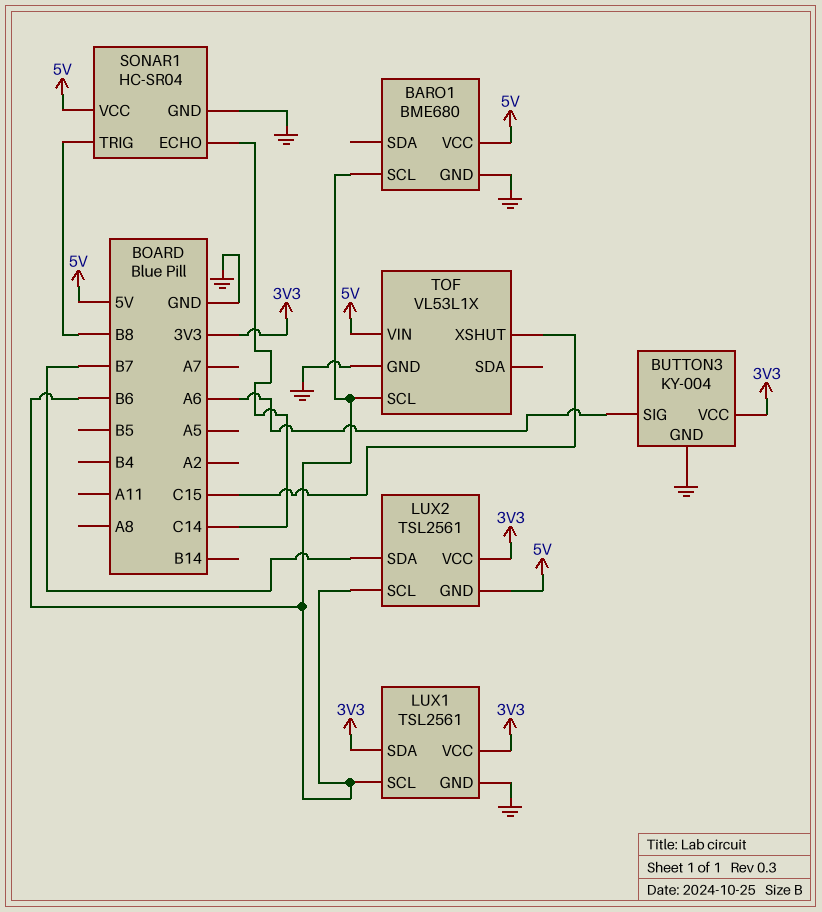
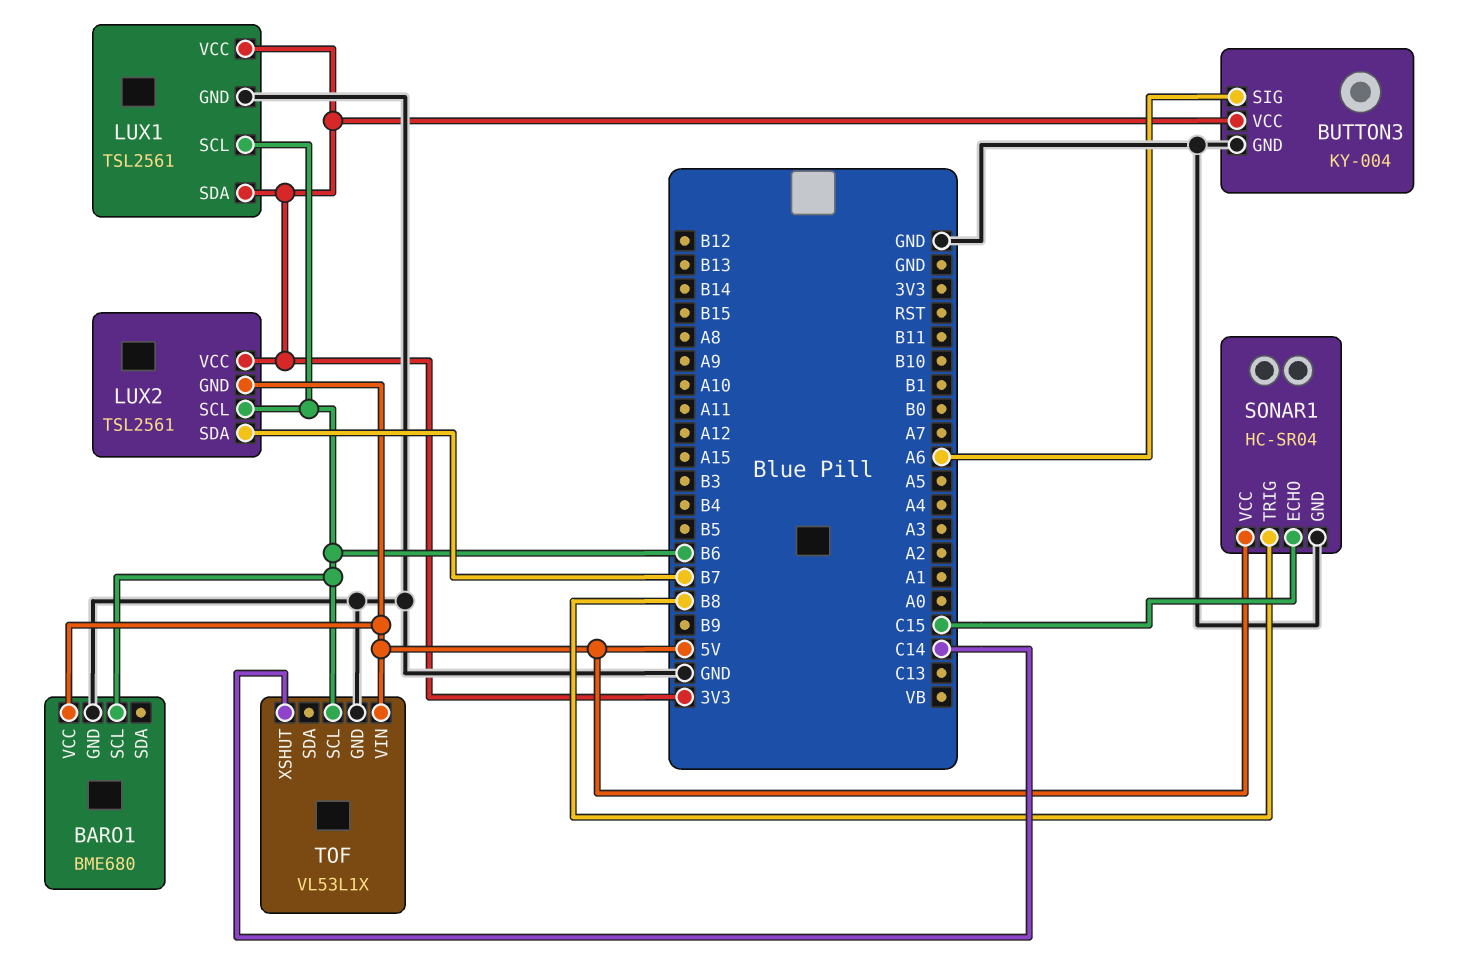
SONAR1 pin ECHO: C14 -> C15
TOF pin XSHUT: C15 -> C14

